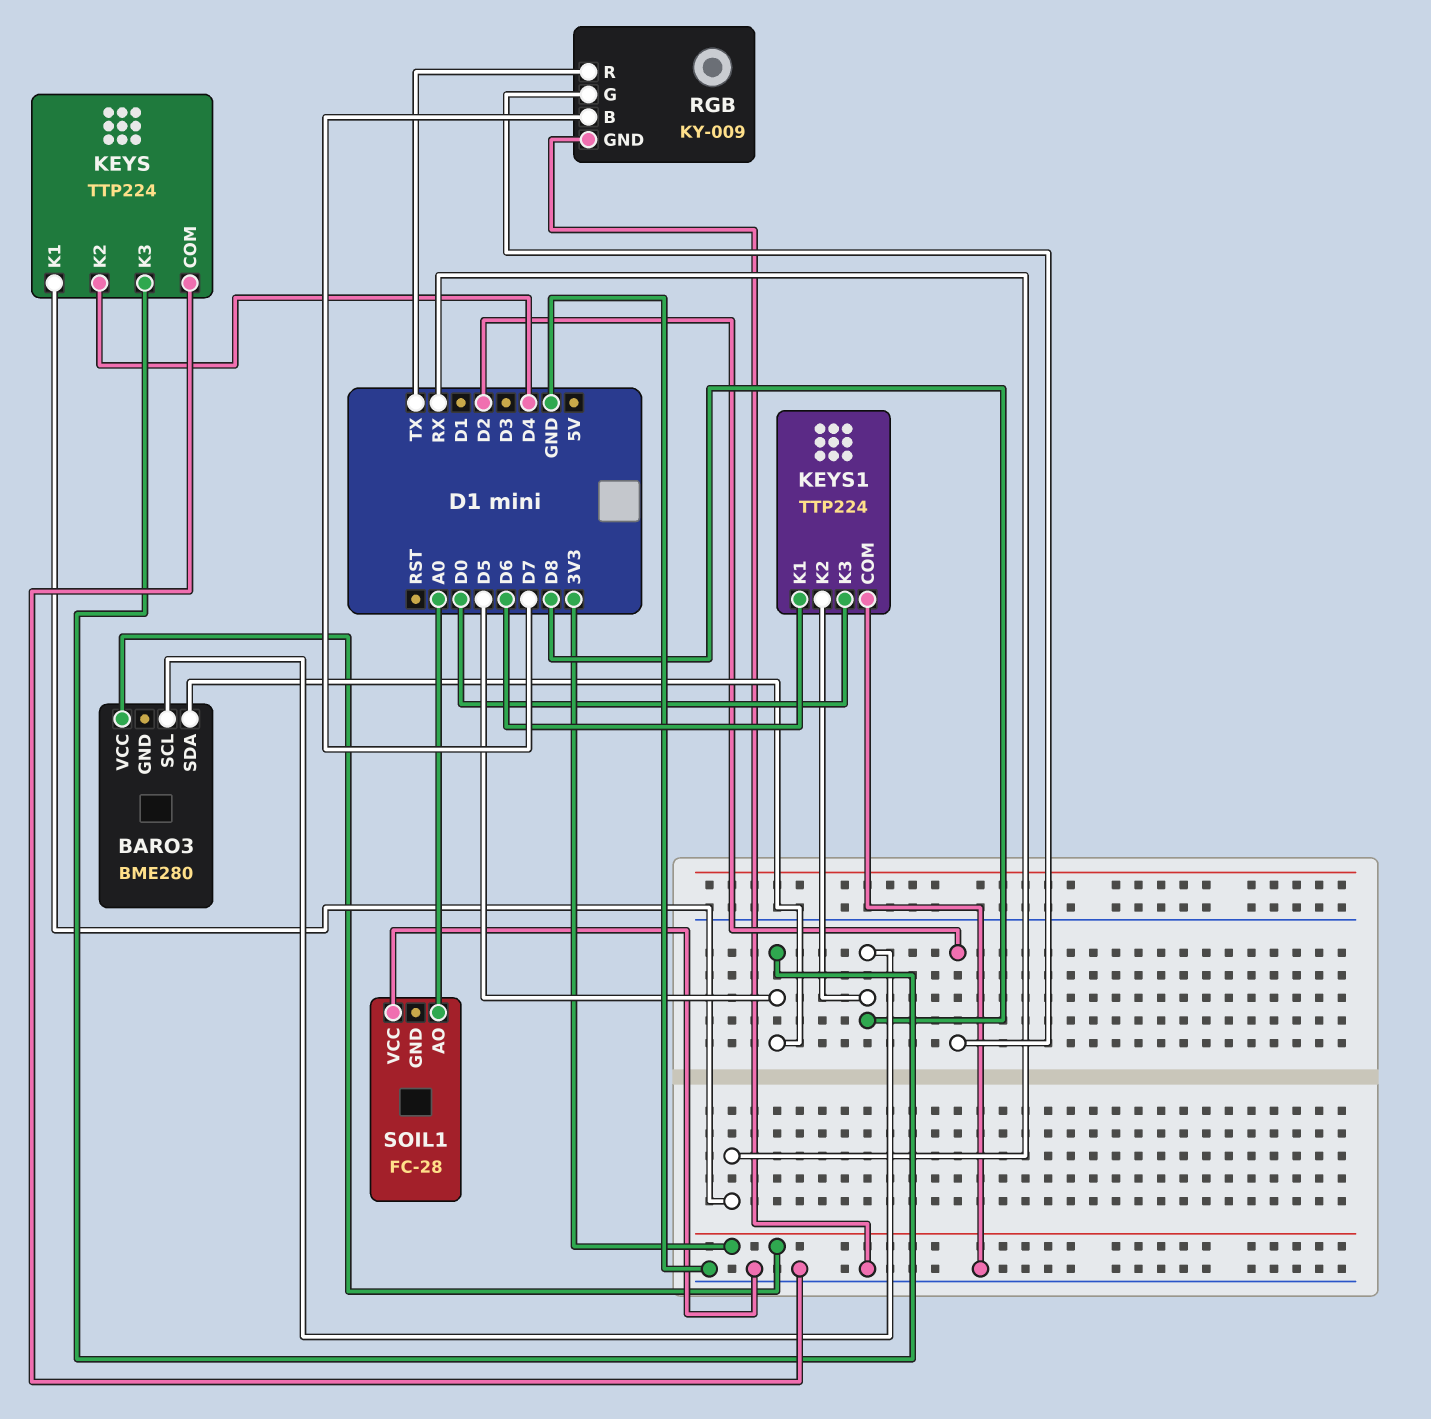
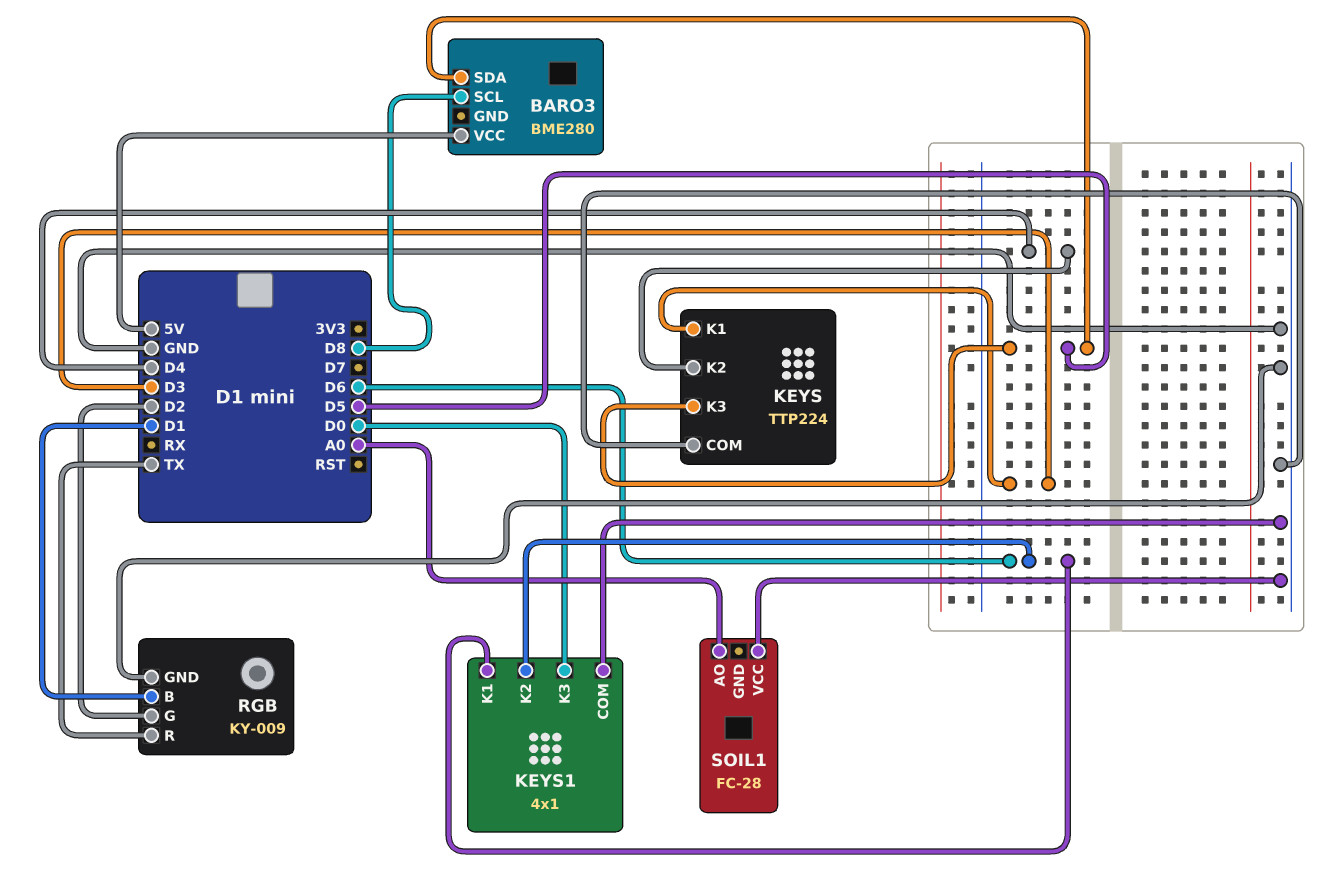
BARO3 pin VCC: 3V3 -> 5V
KEYS pin K1: RX -> D3
KEYS1: TTP224 -> 4x1
KEYS1 pin K2: D8 -> D6
RGB pin B: D7 -> D1

